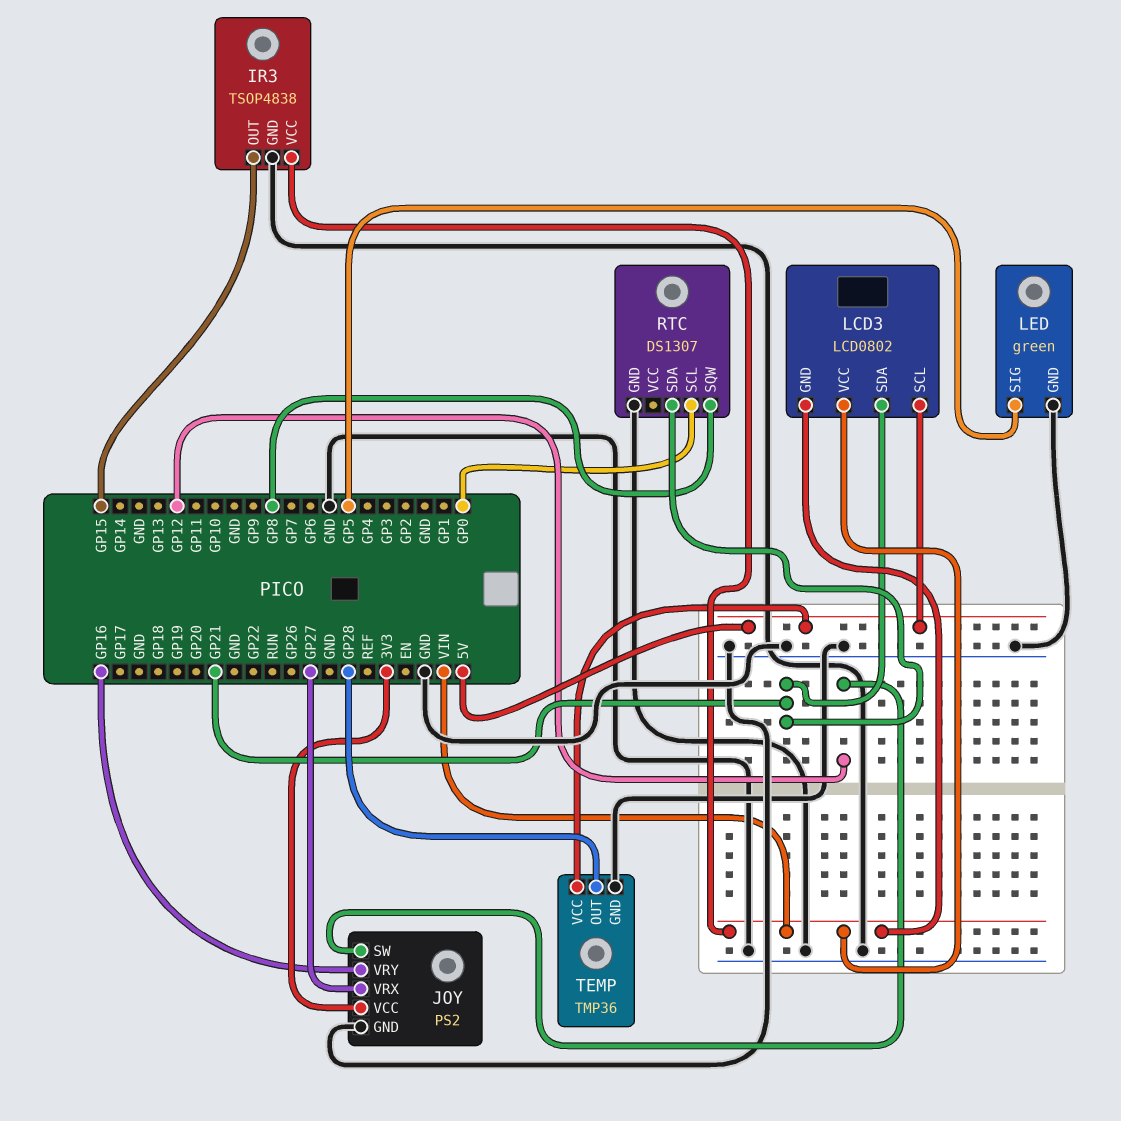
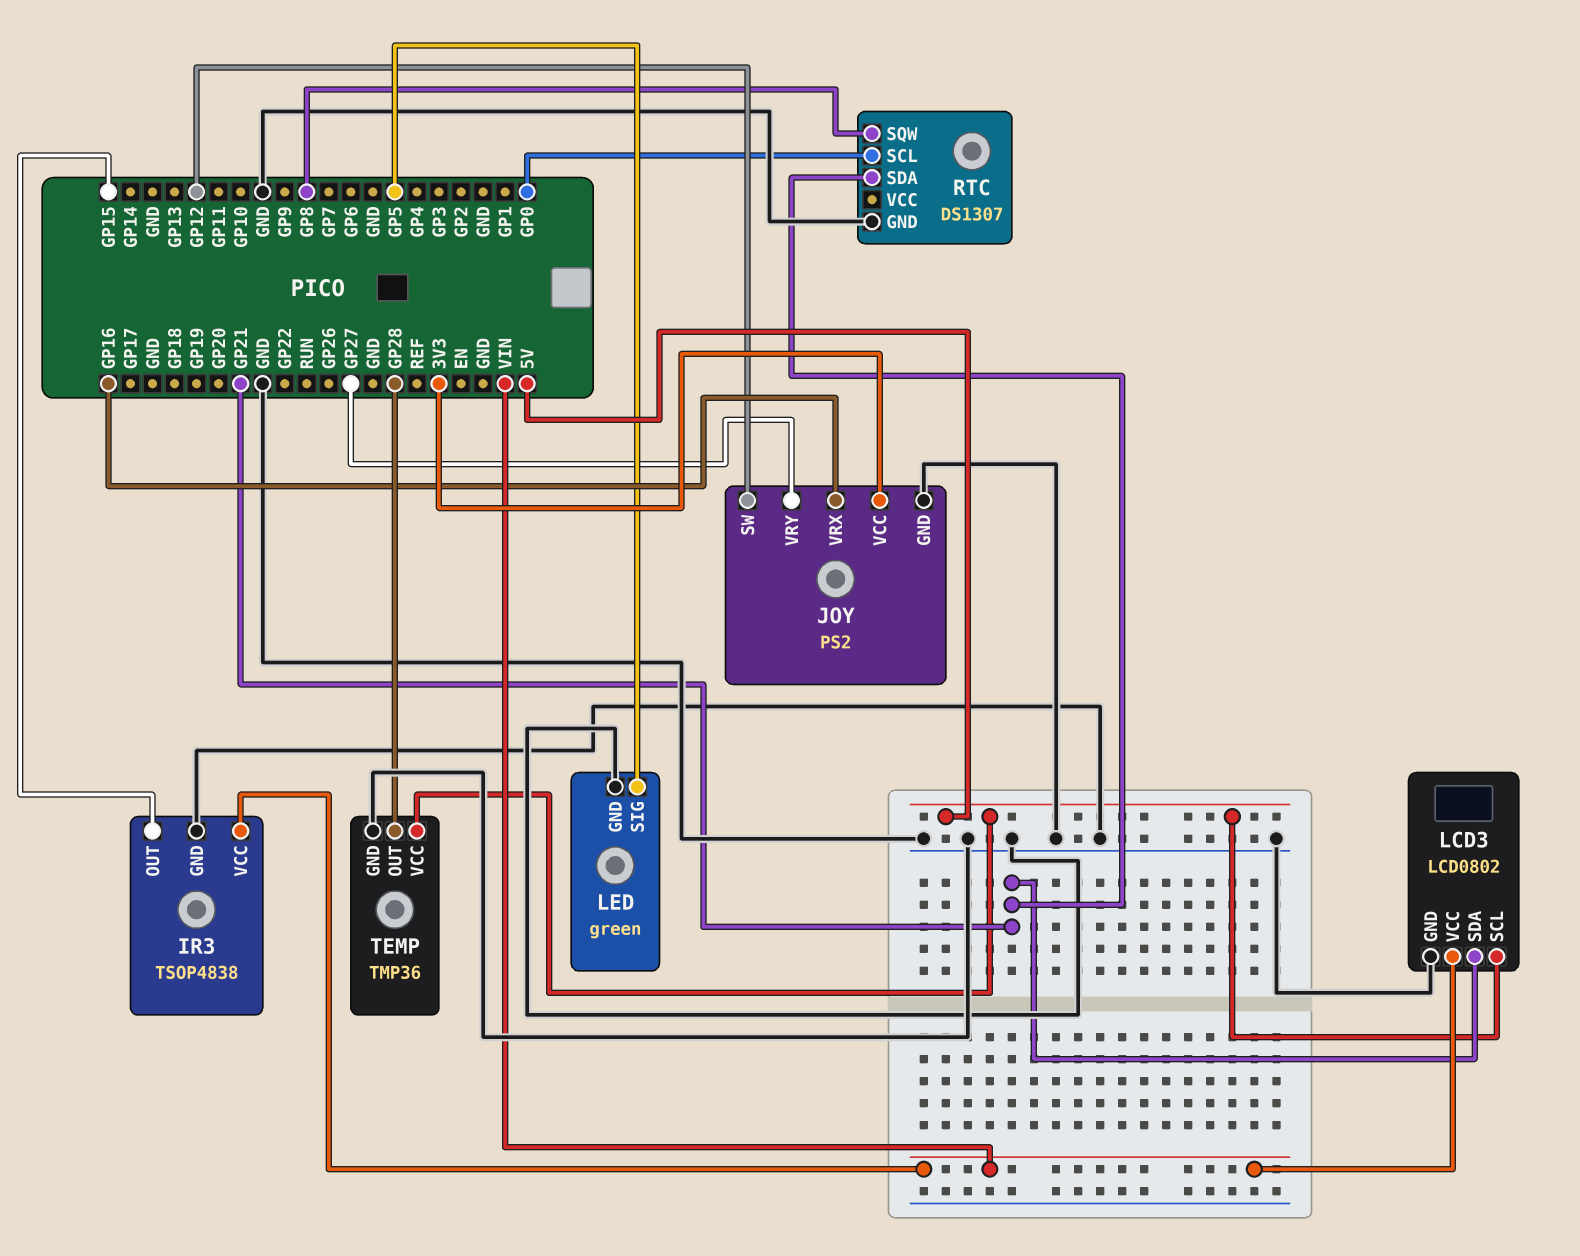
JOY pin VRX: GP27 -> GP16
JOY pin VRY: GP16 -> GP27
LCD3 pin GND: VIN -> GND

